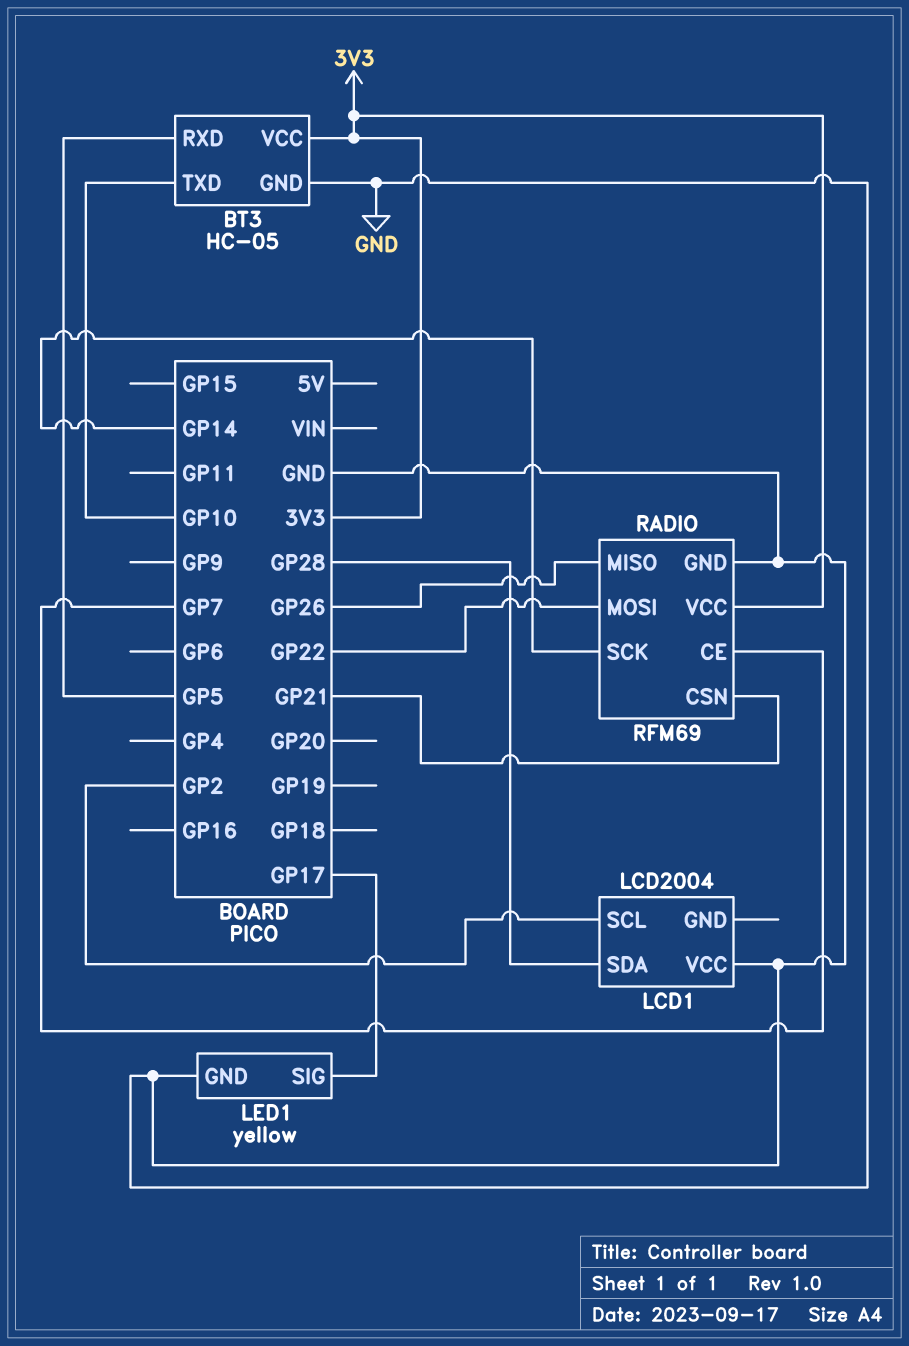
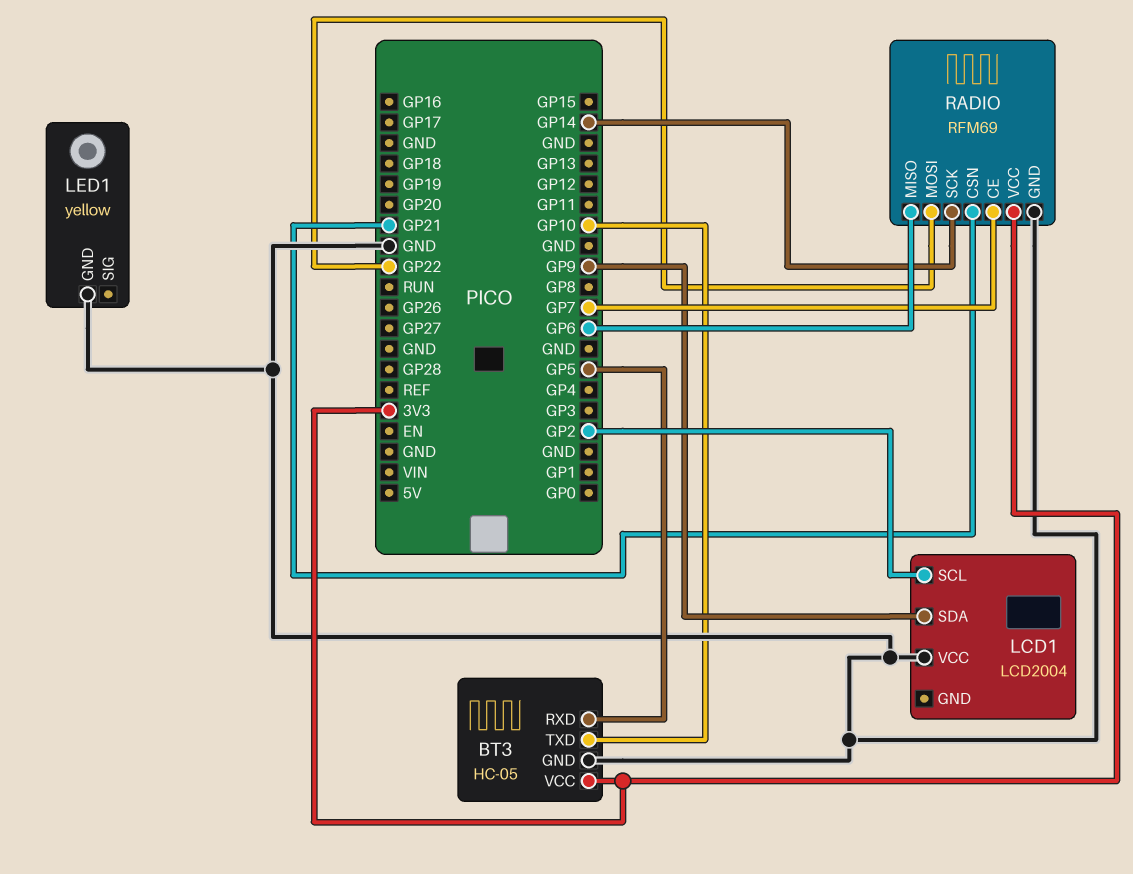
LCD1 pin SDA: GP28 -> GP9
LED1 pin SIG: GP17 -> none
RADIO pin MISO: GP26 -> GP6

